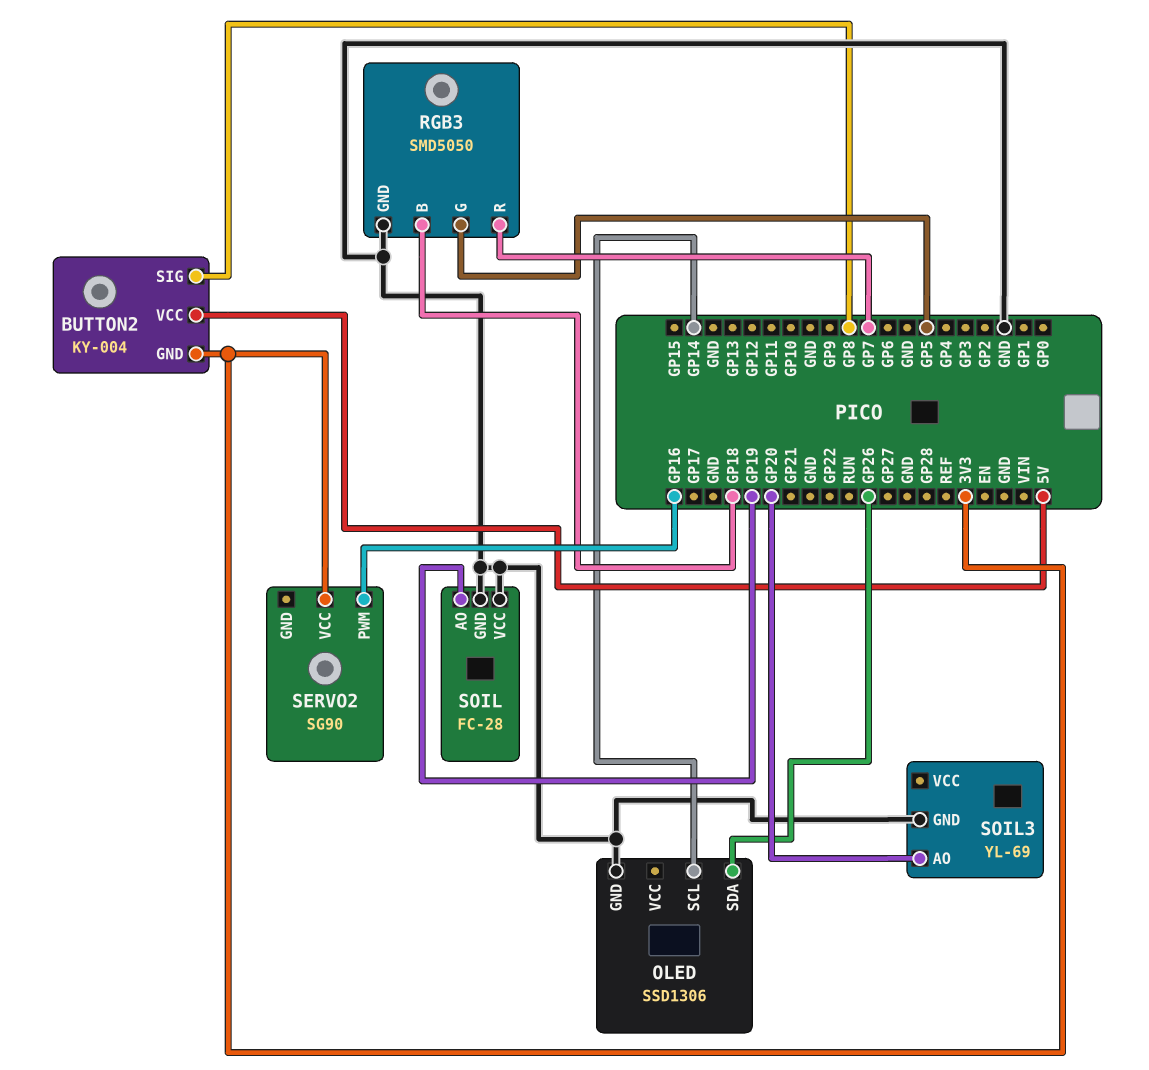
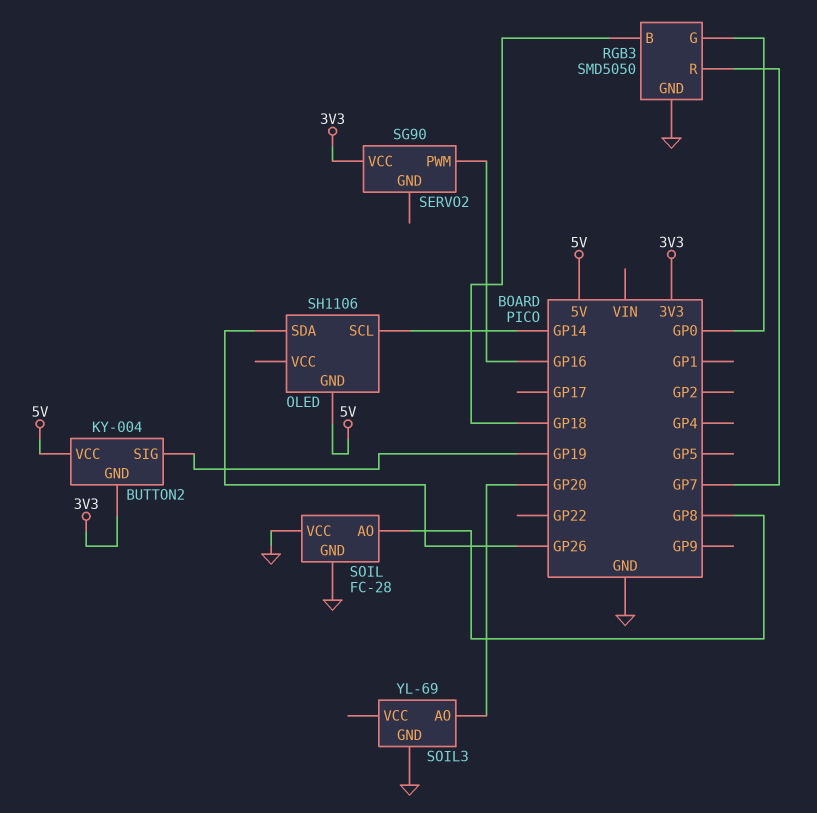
BUTTON2 pin SIG: GP8 -> GP19
OLED: SSD1306 -> SH1106
OLED pin GND: GND -> 5V
RGB3 pin G: GP5 -> GP0
SOIL pin AO: GP19 -> GP8

